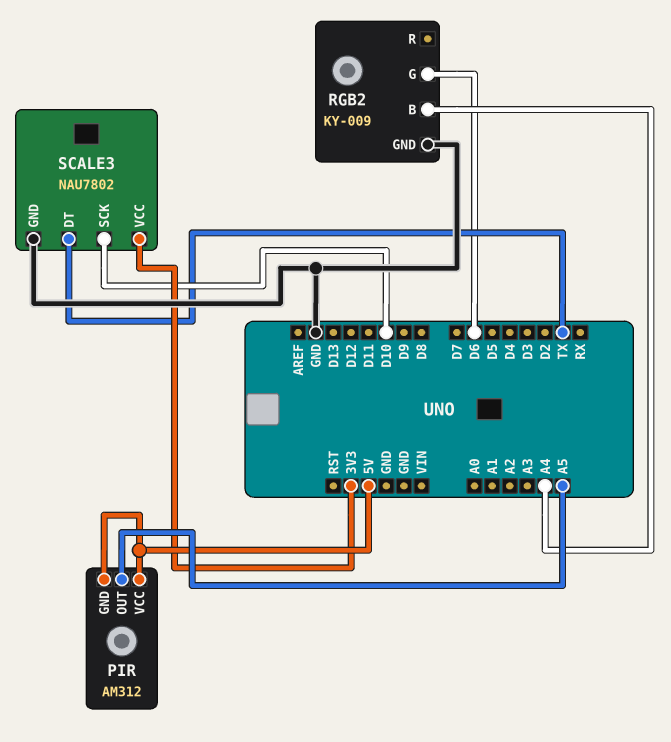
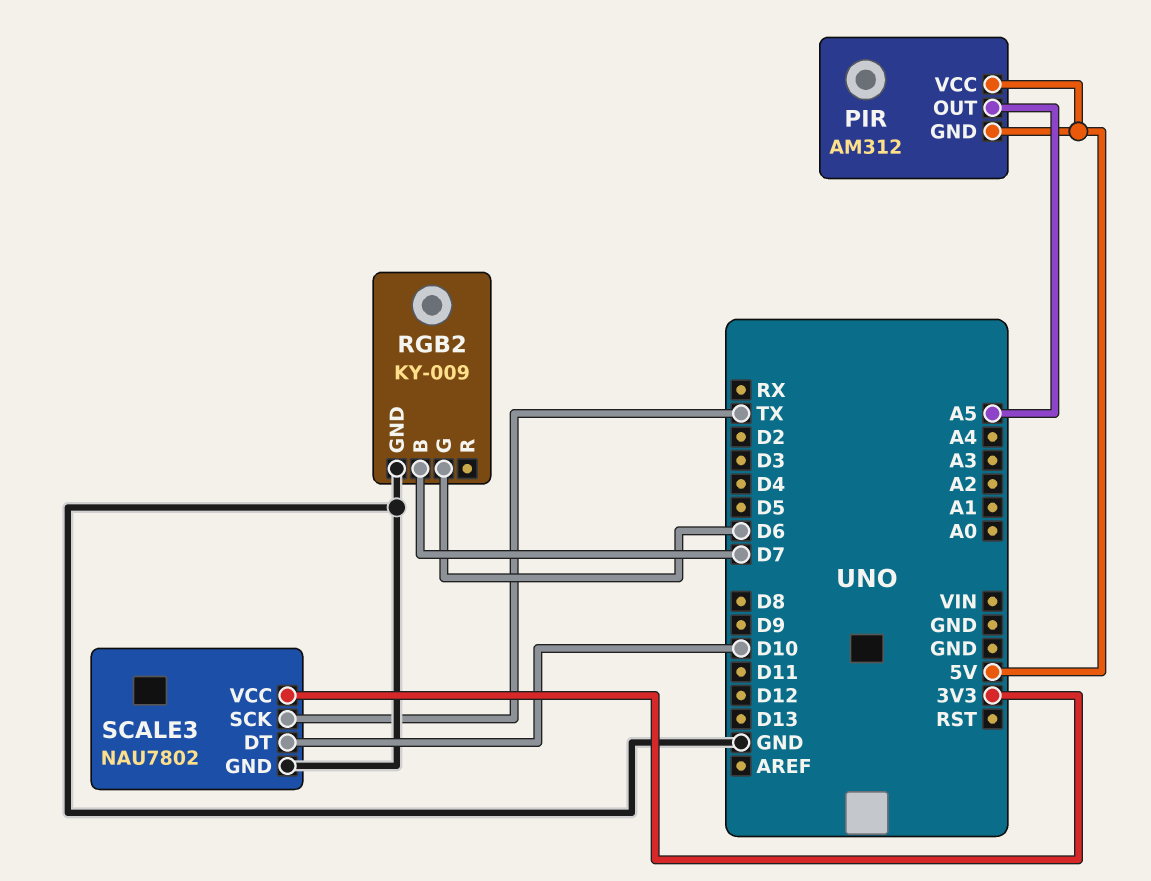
RGB2 pin B: A4 -> D7
SCALE3 pin DT: TX -> D10
SCALE3 pin SCK: D10 -> TX

